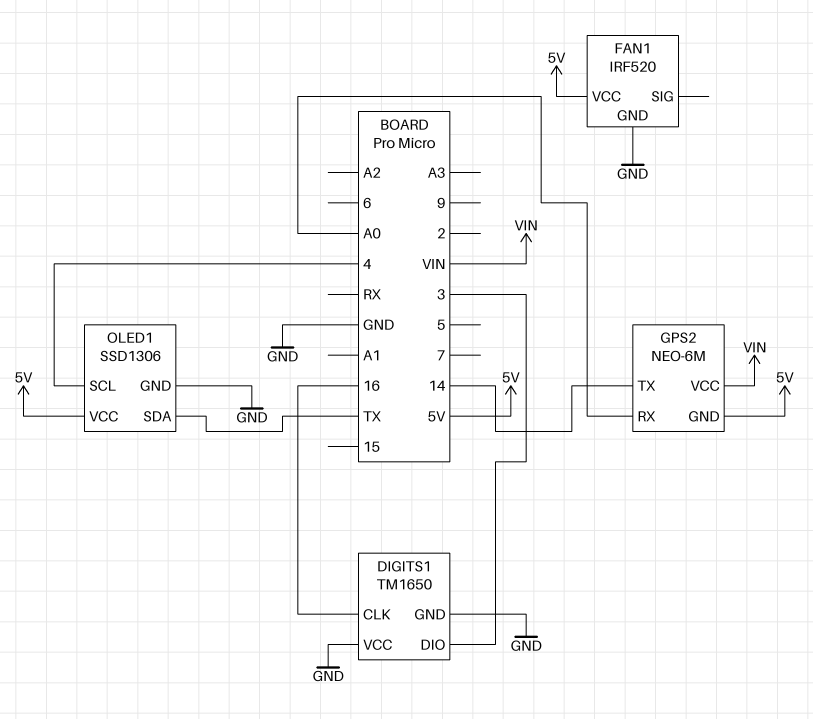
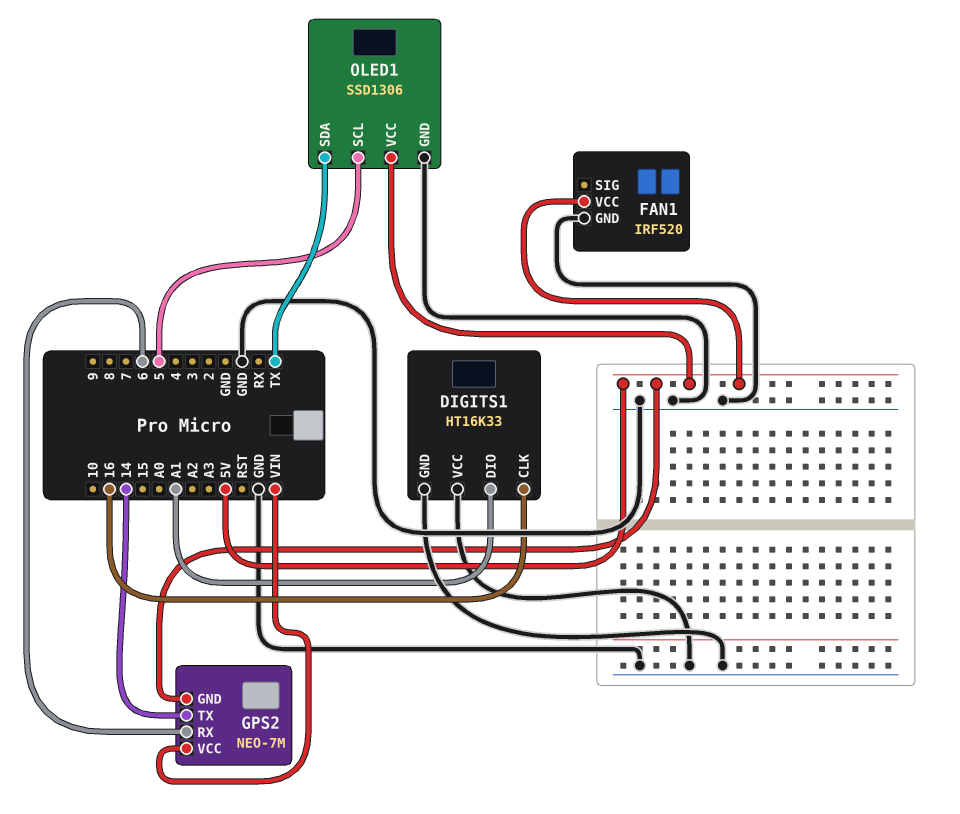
DIGITS1: TM1650 -> HT16K33
DIGITS1 pin DIO: 3 -> A1
GPS2: NEO-6M -> NEO-7M
GPS2 pin RX: A0 -> 6
OLED1 pin SCL: 4 -> 5

